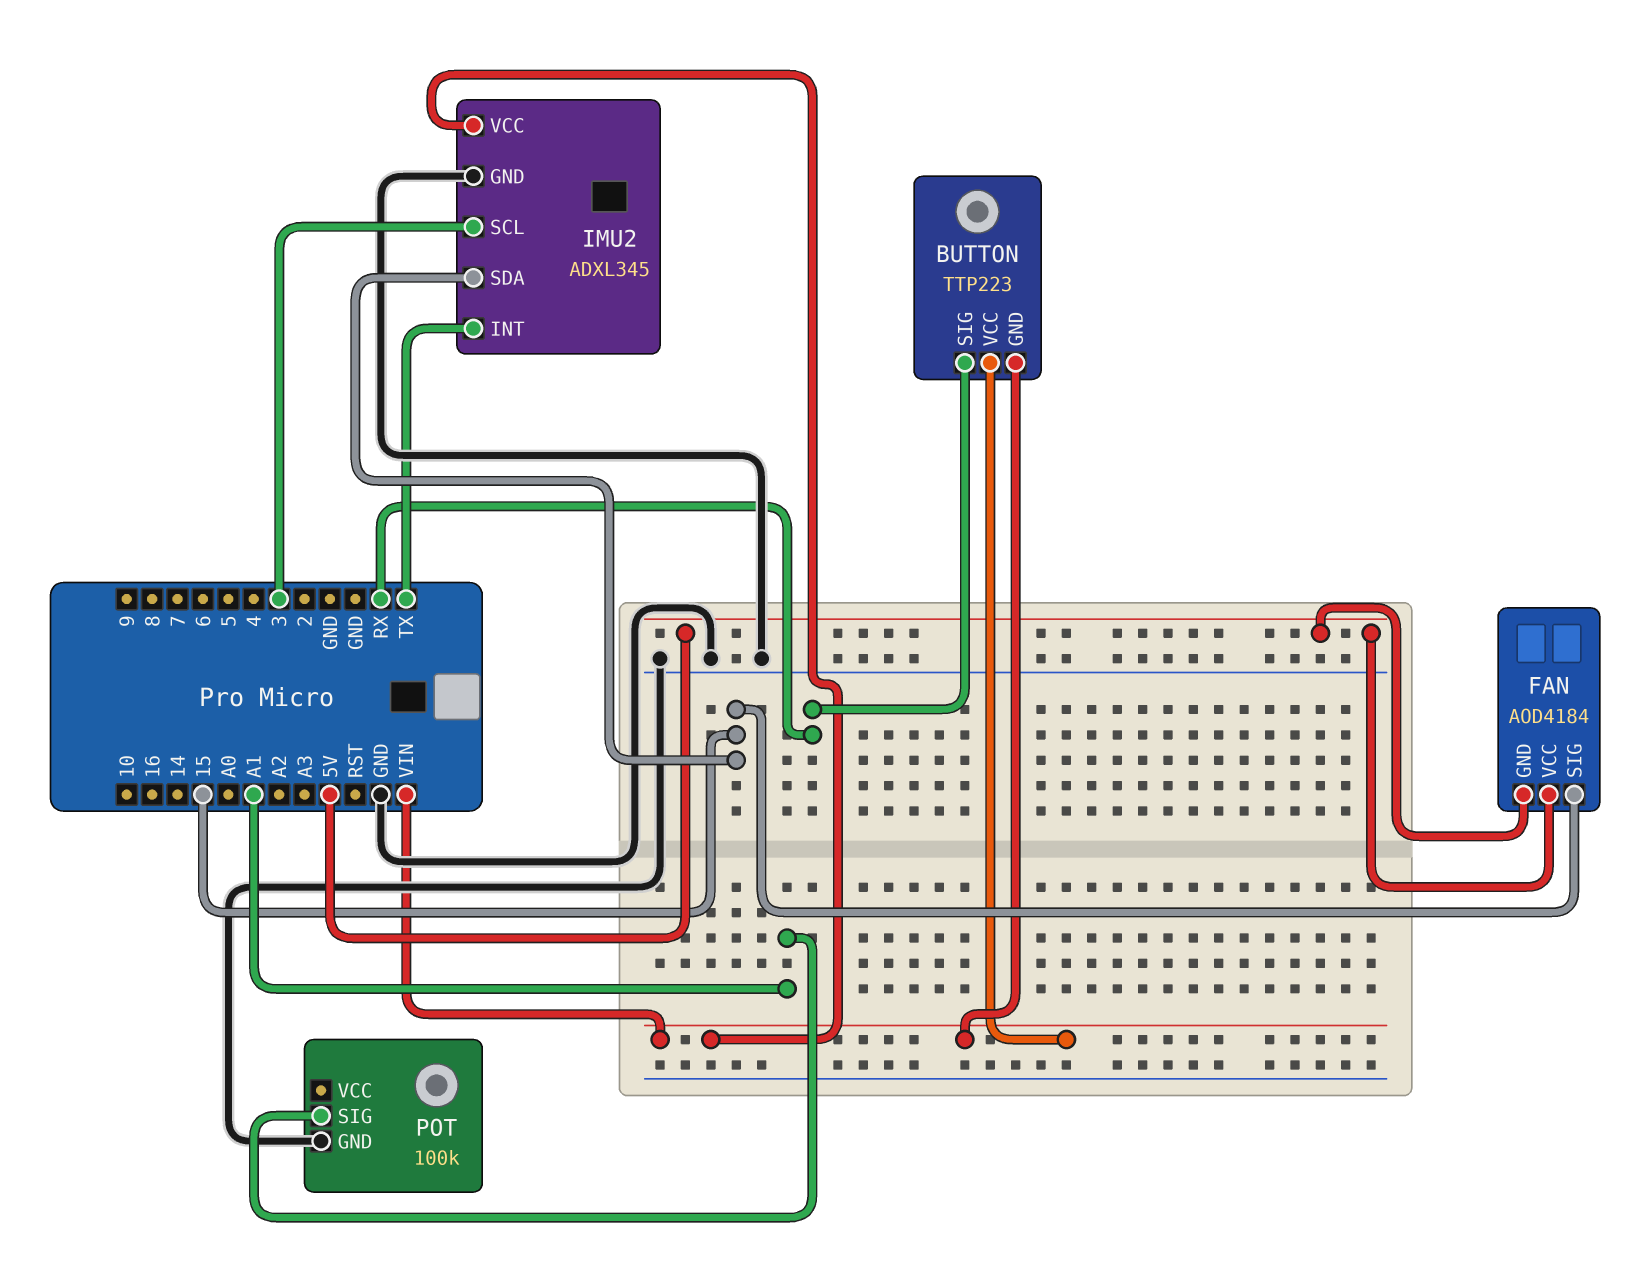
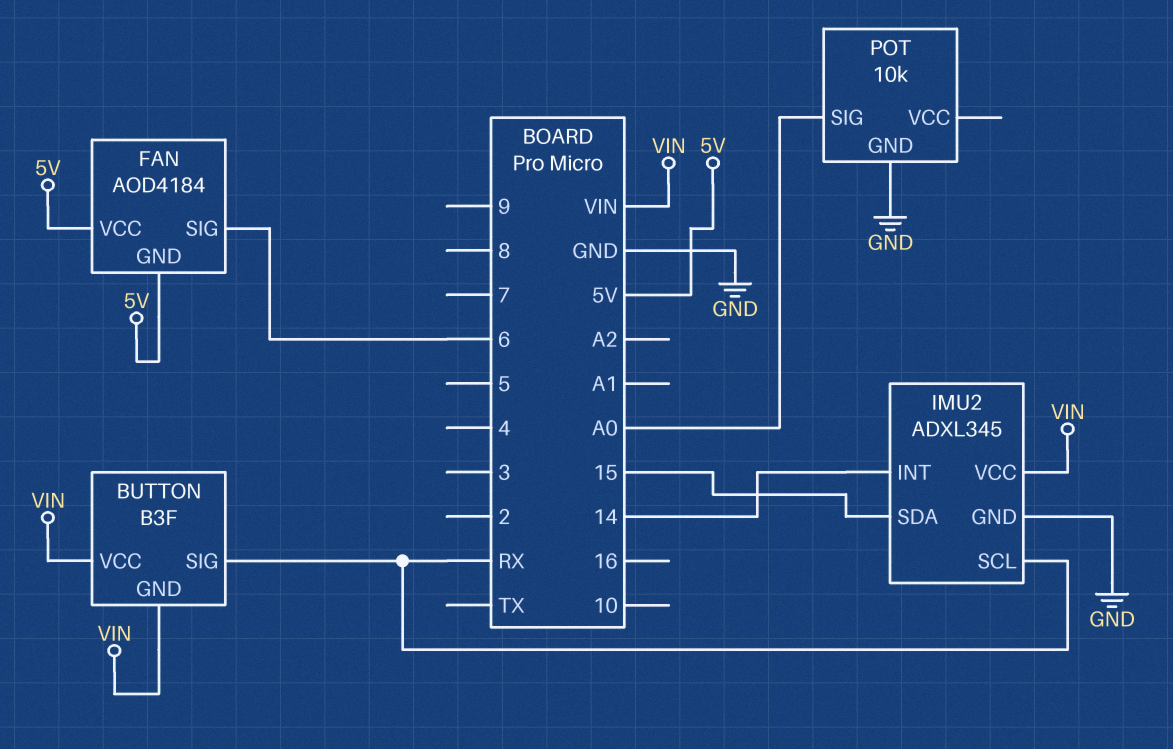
BUTTON: TTP223 -> B3F
FAN pin SIG: 15 -> 6
IMU2 pin INT: TX -> 14
IMU2 pin SCL: 3 -> RX
POT: 100k -> 10k
POT pin SIG: A1 -> A0

